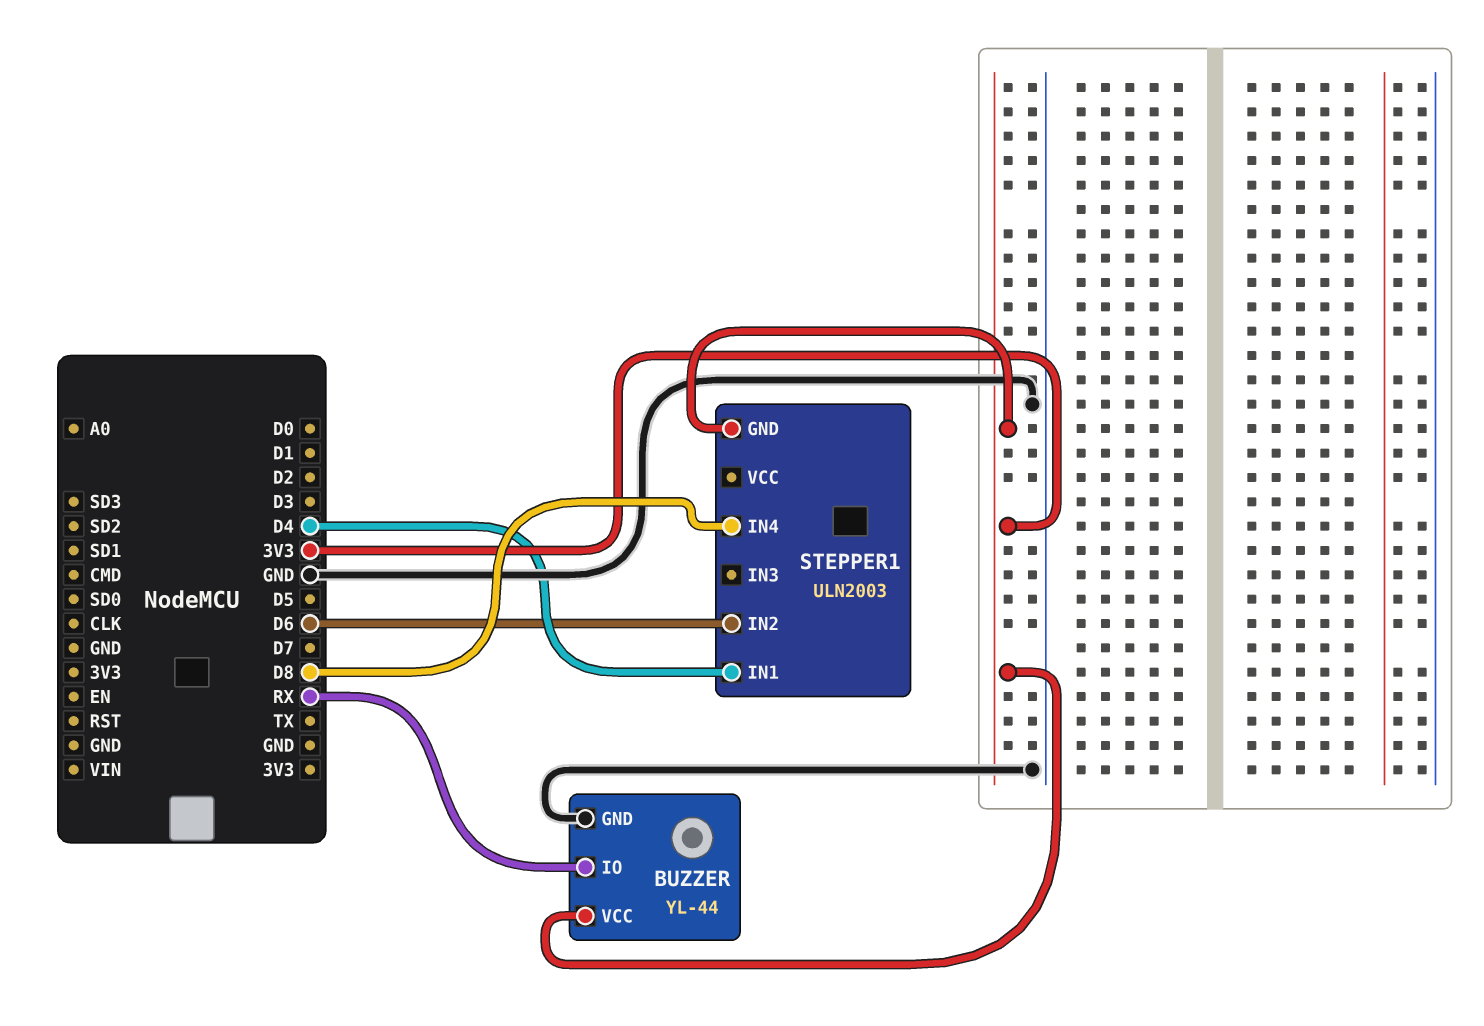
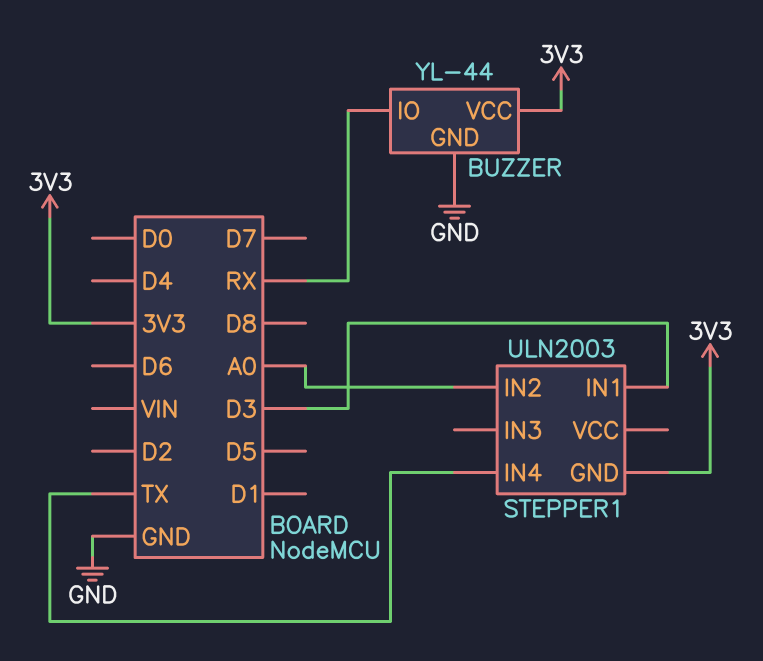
STEPPER1 pin IN1: D4 -> D3
STEPPER1 pin IN2: D6 -> A0
STEPPER1 pin IN4: D8 -> TX

